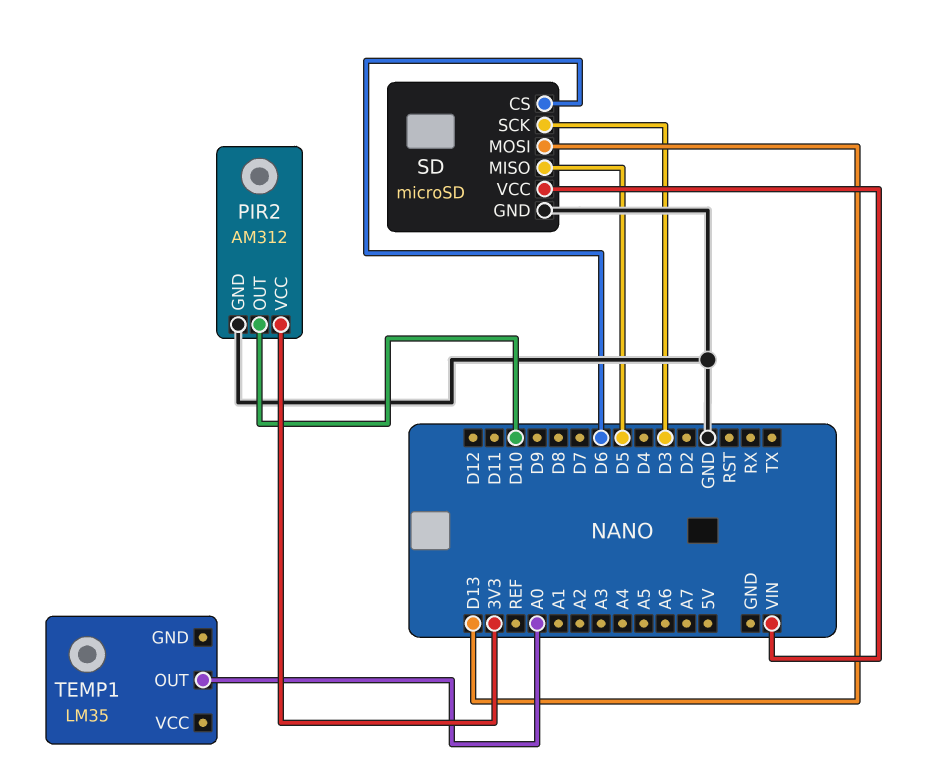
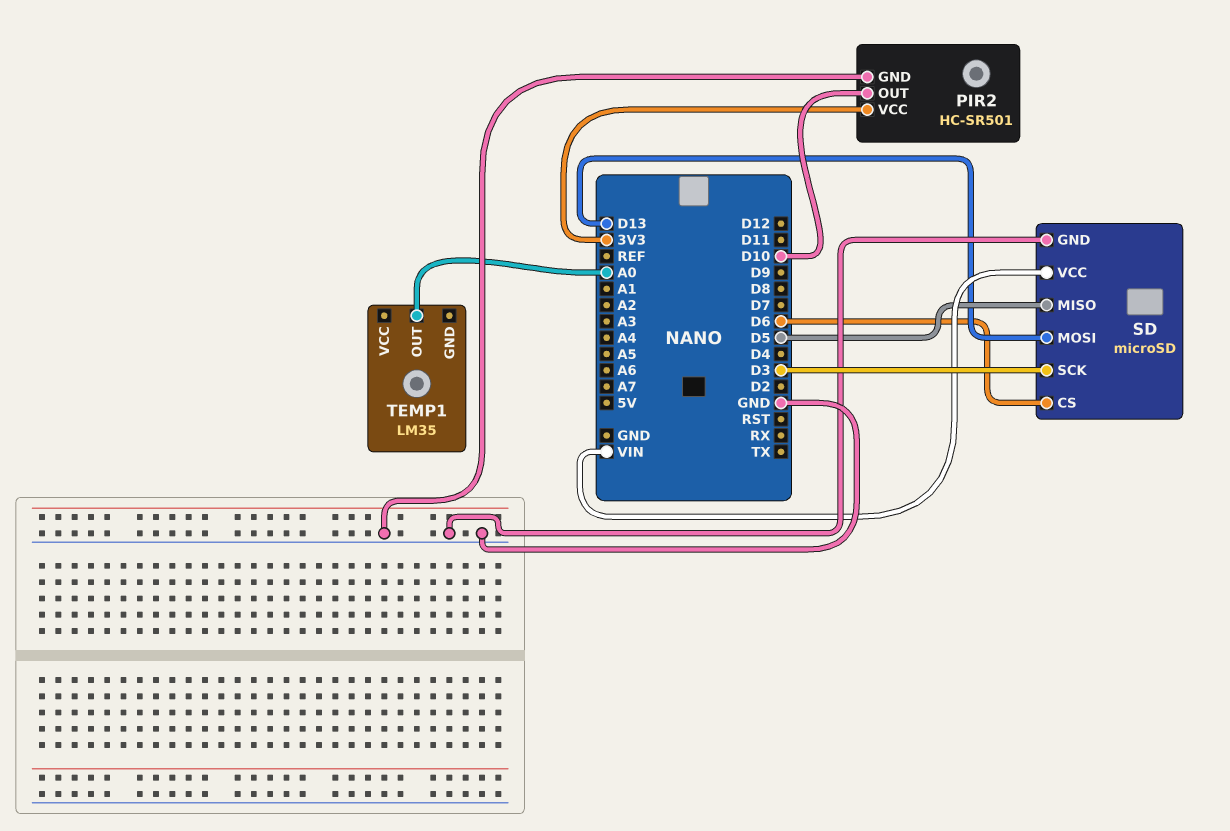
PIR2: AM312 -> HC-SR501

